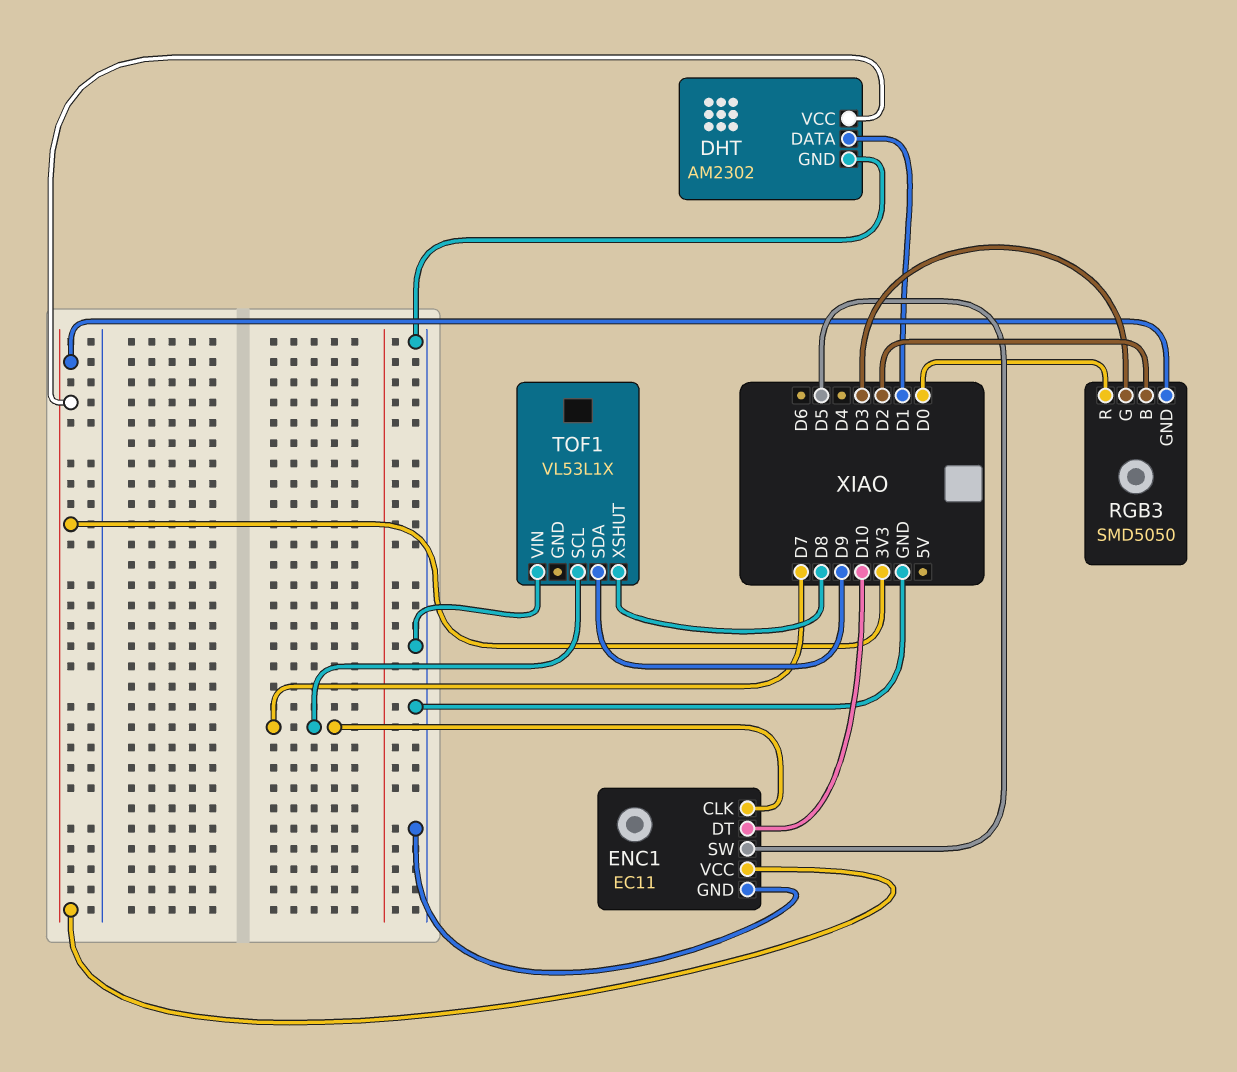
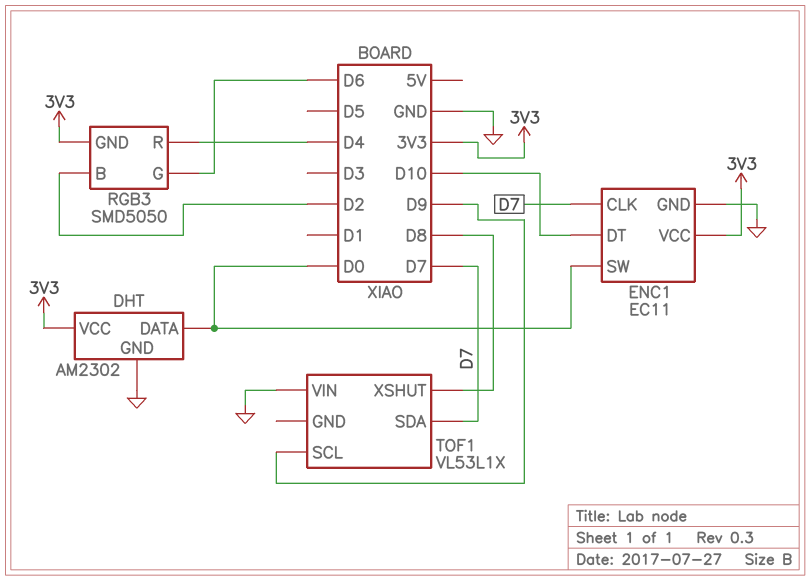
DHT pin DATA: D1 -> D0
ENC1 pin SW: D5 -> D0
RGB3 pin G: D3 -> D6
RGB3 pin R: D0 -> D4
TOF1 pin SCL: D7 -> D9
TOF1 pin SDA: D9 -> D7

